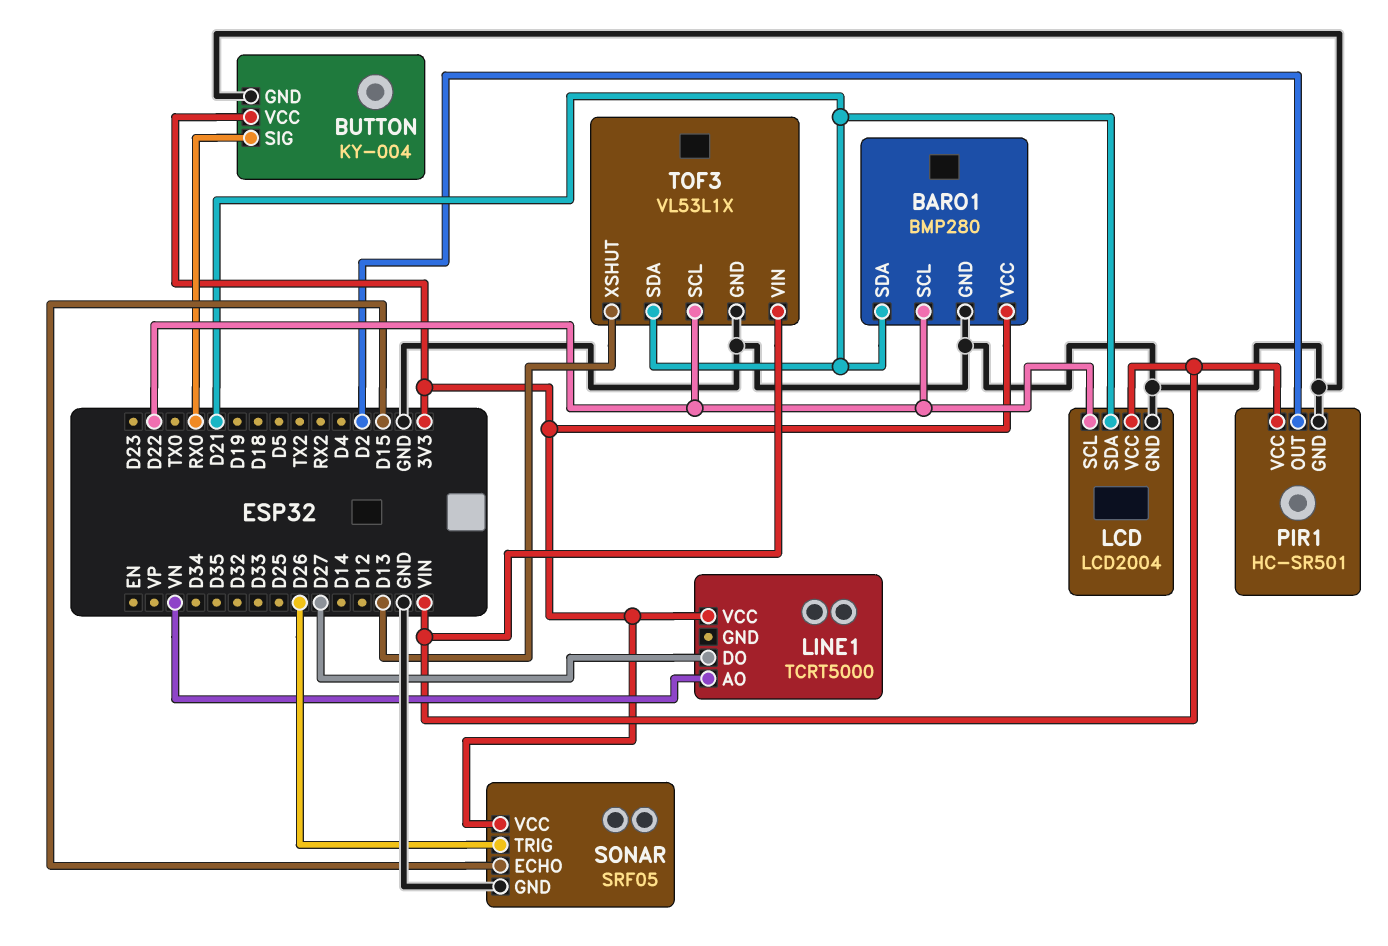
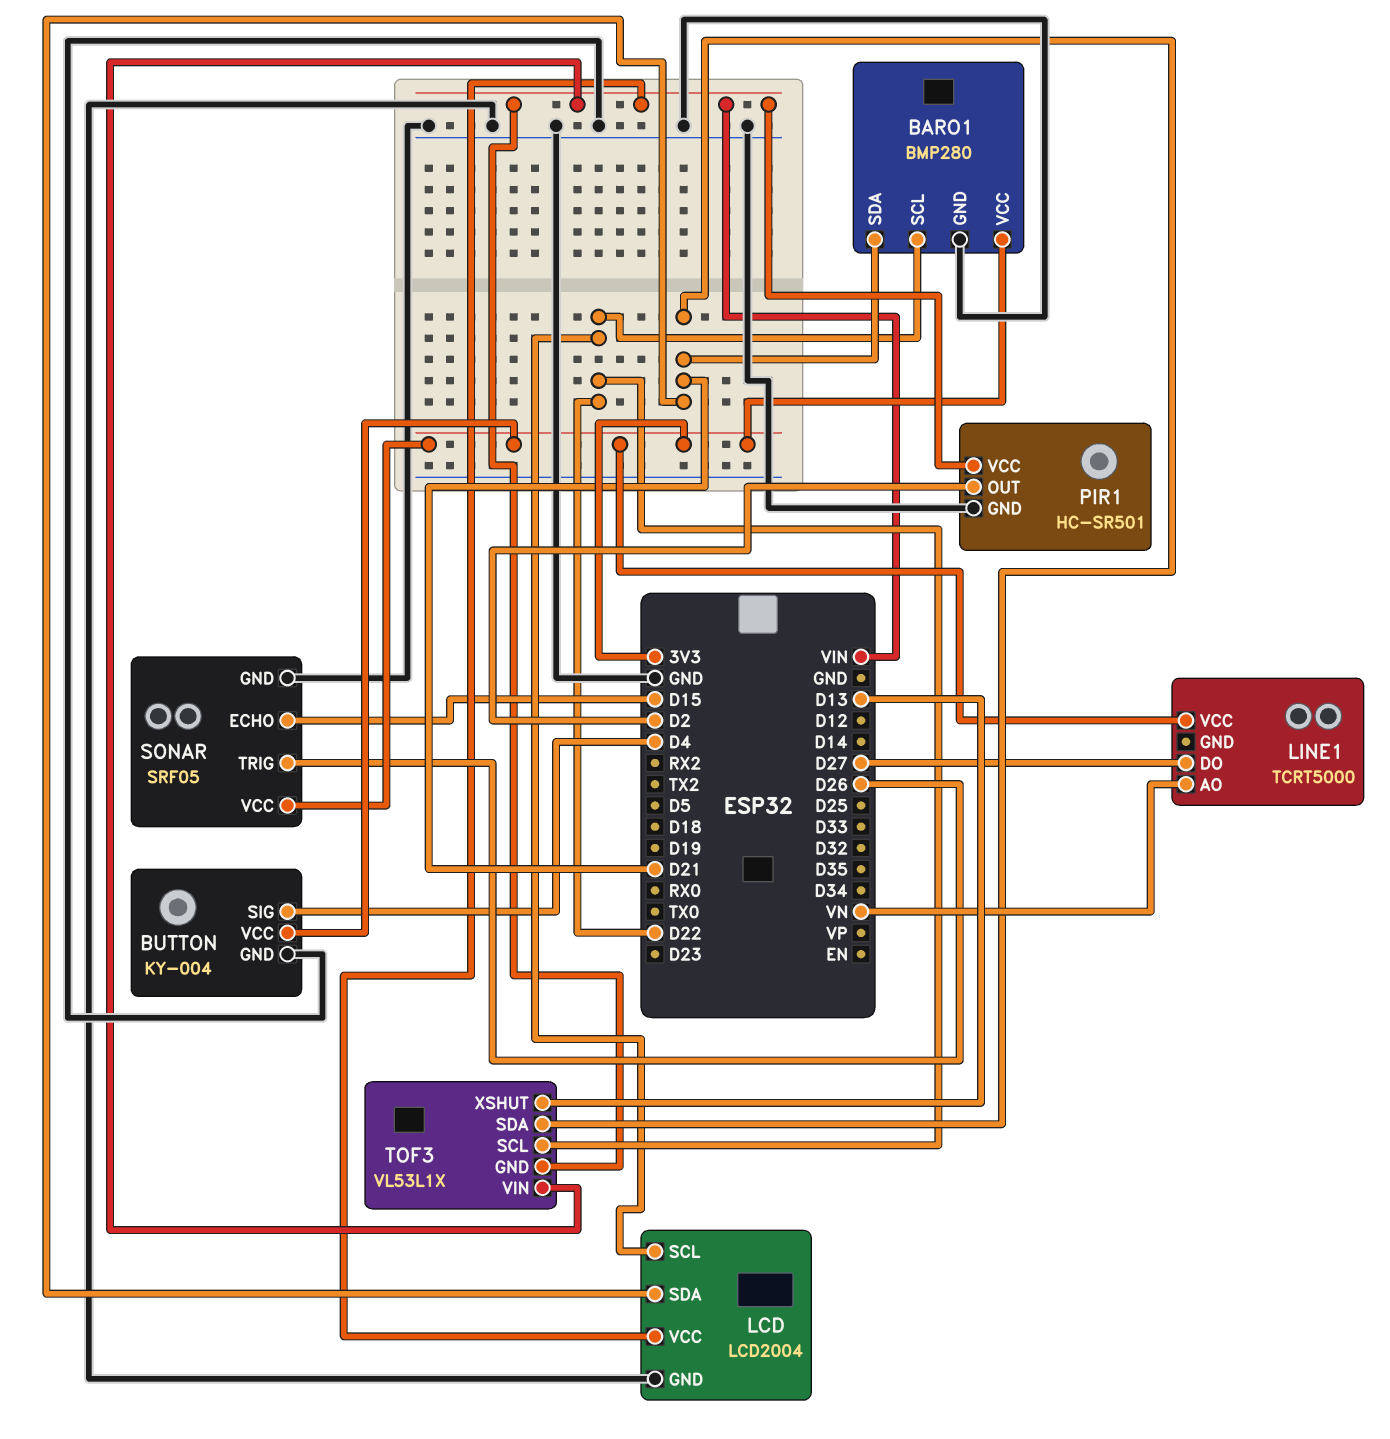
BUTTON pin SIG: RX0 -> D4
TOF3 pin GND: GND -> VIN

